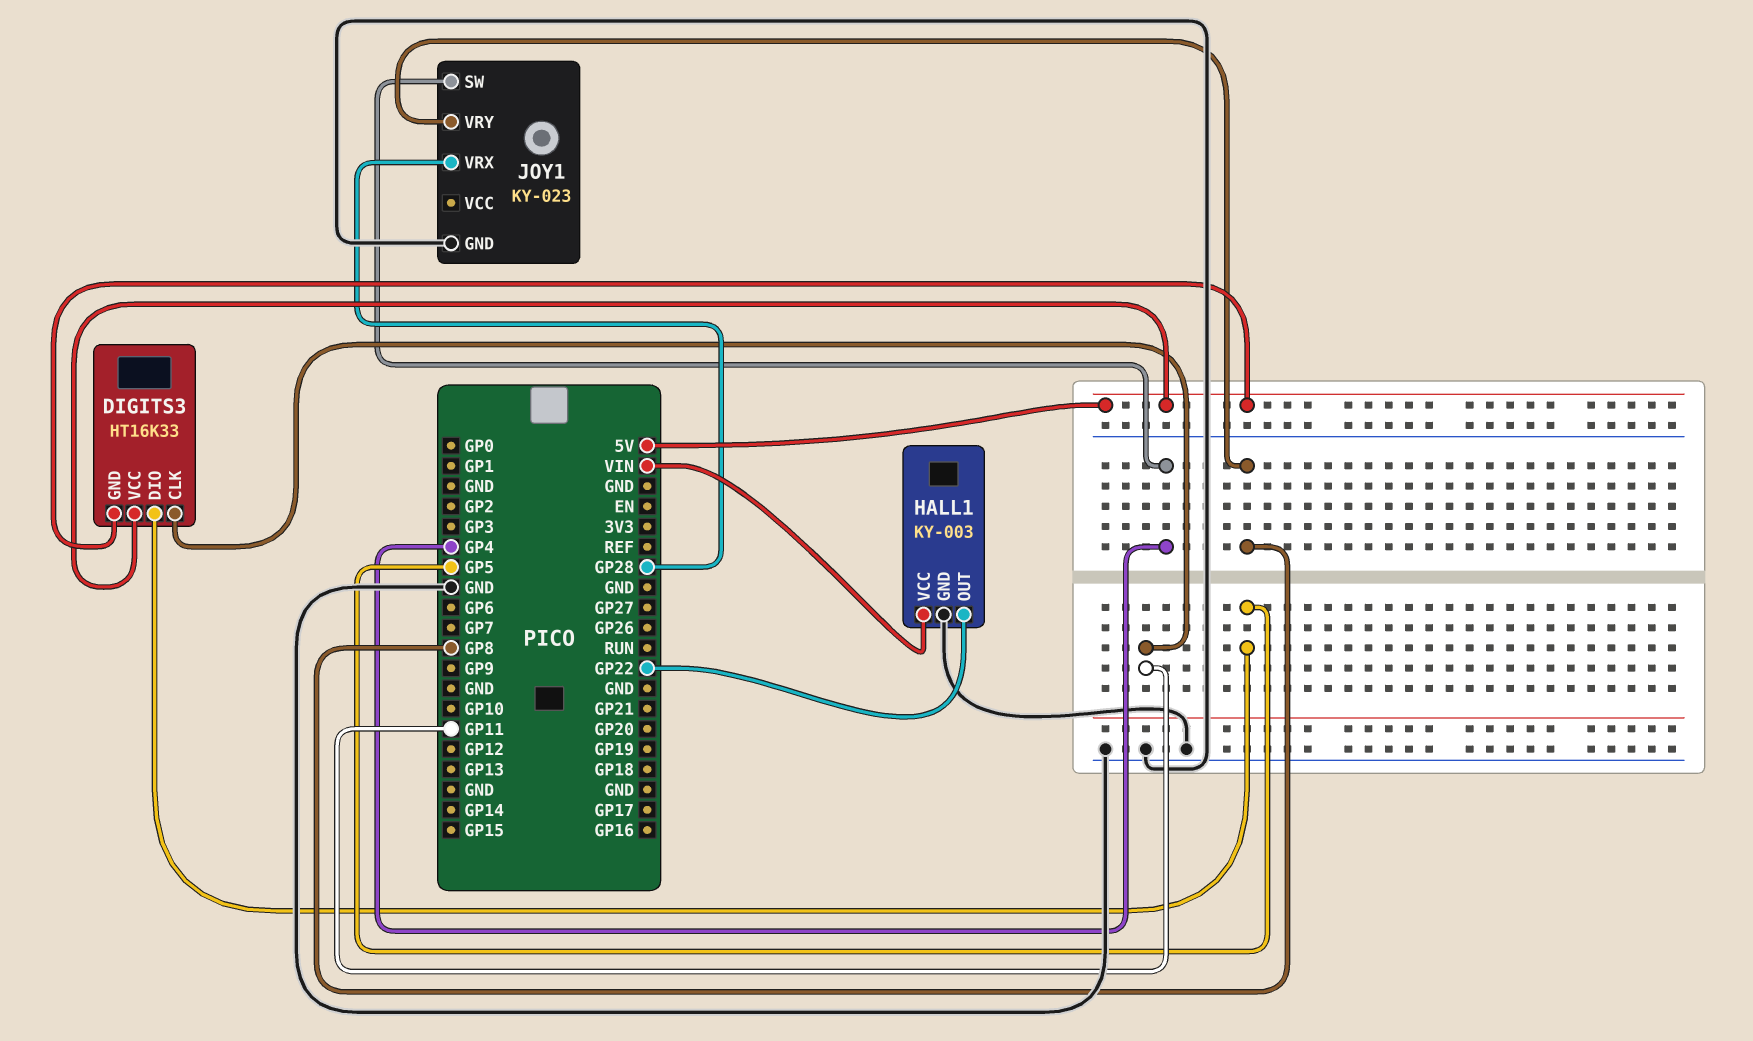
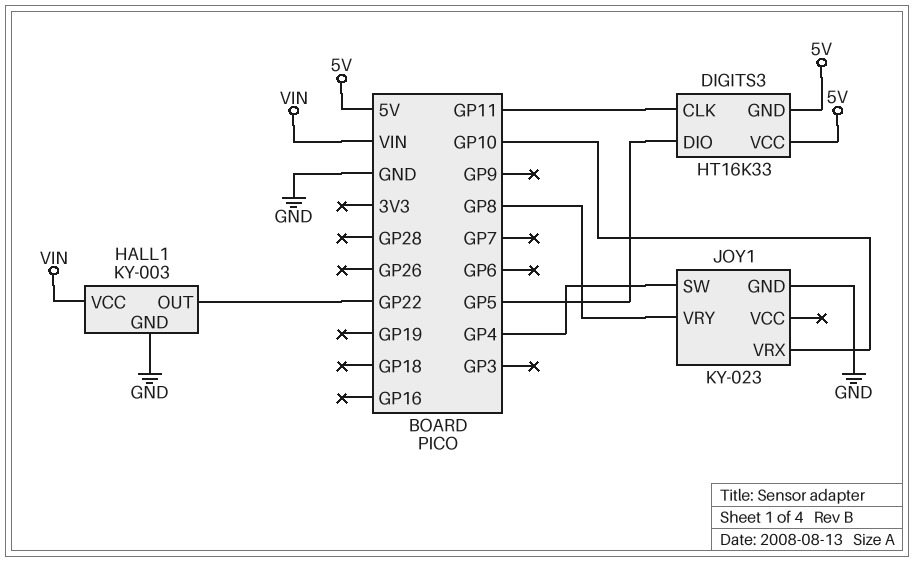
JOY1 pin VRX: GP28 -> GP10

